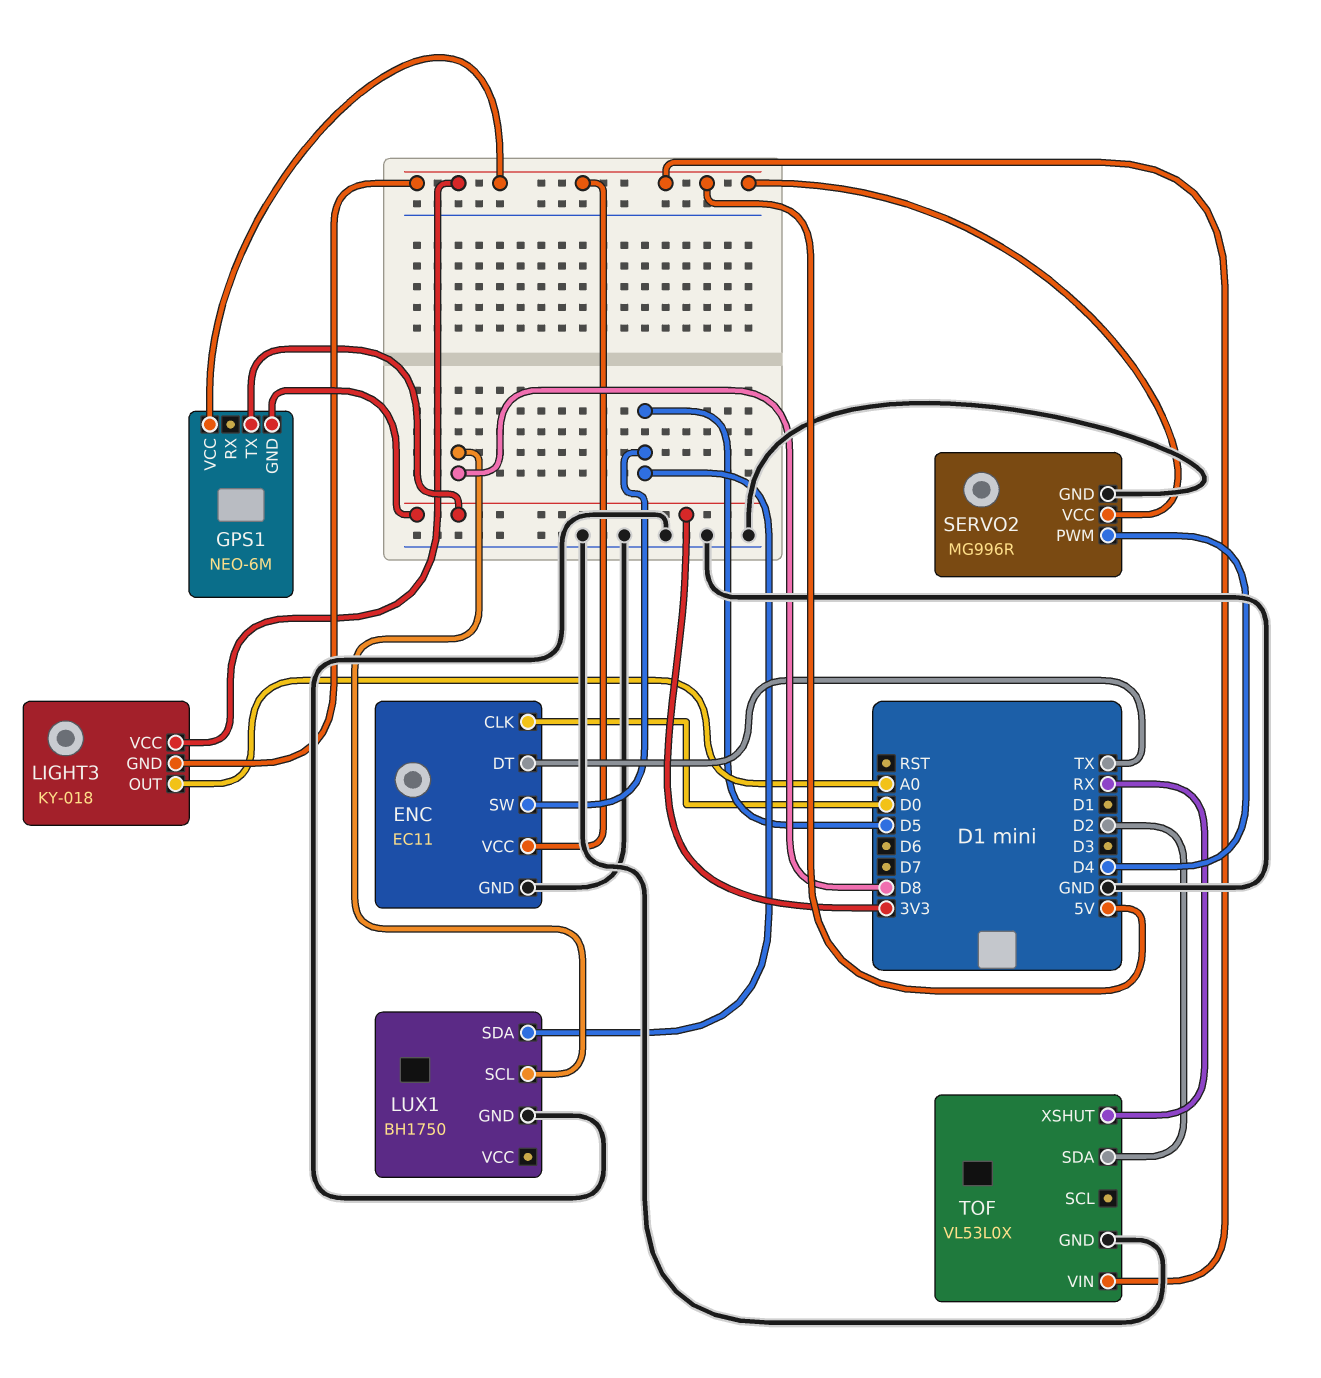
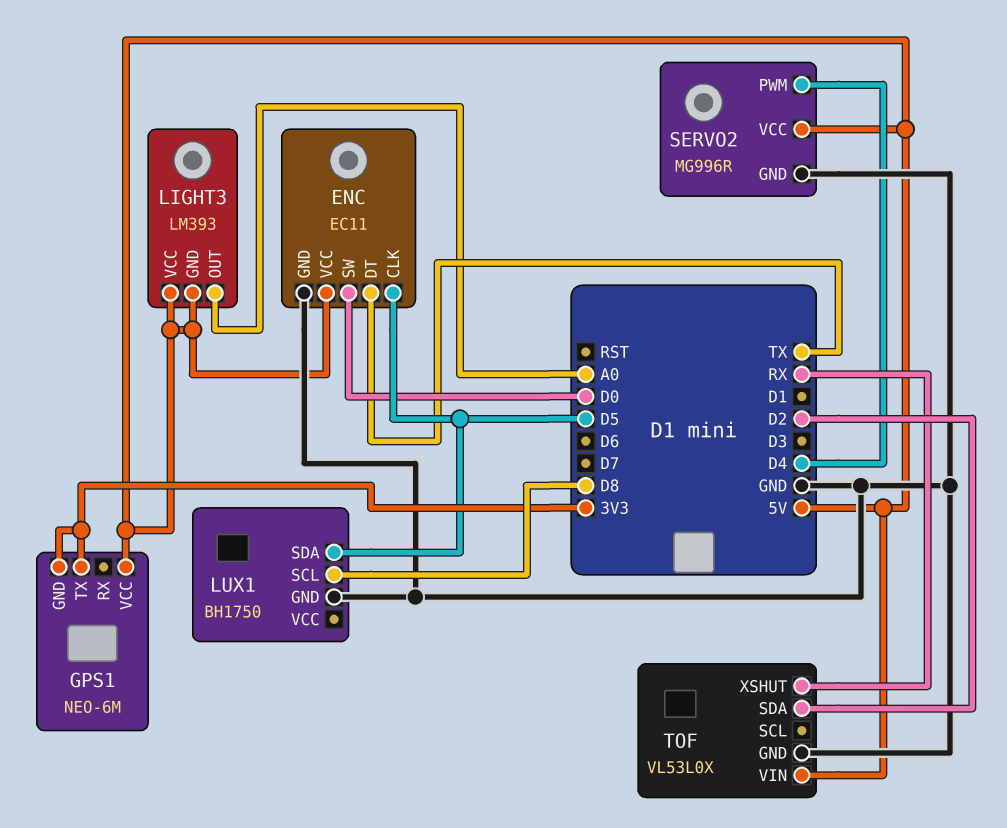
ENC pin CLK: D0 -> D5
ENC pin SW: D5 -> D0
LIGHT3: KY-018 -> LM393

